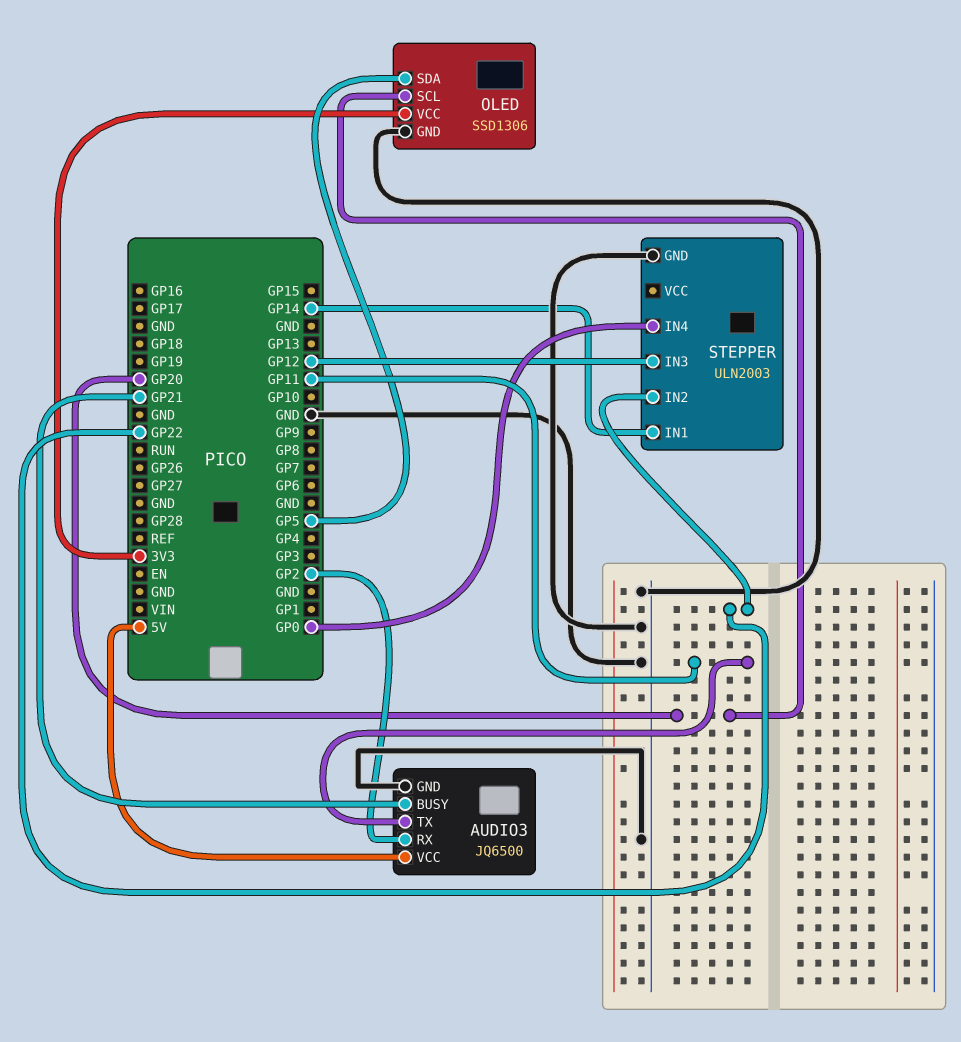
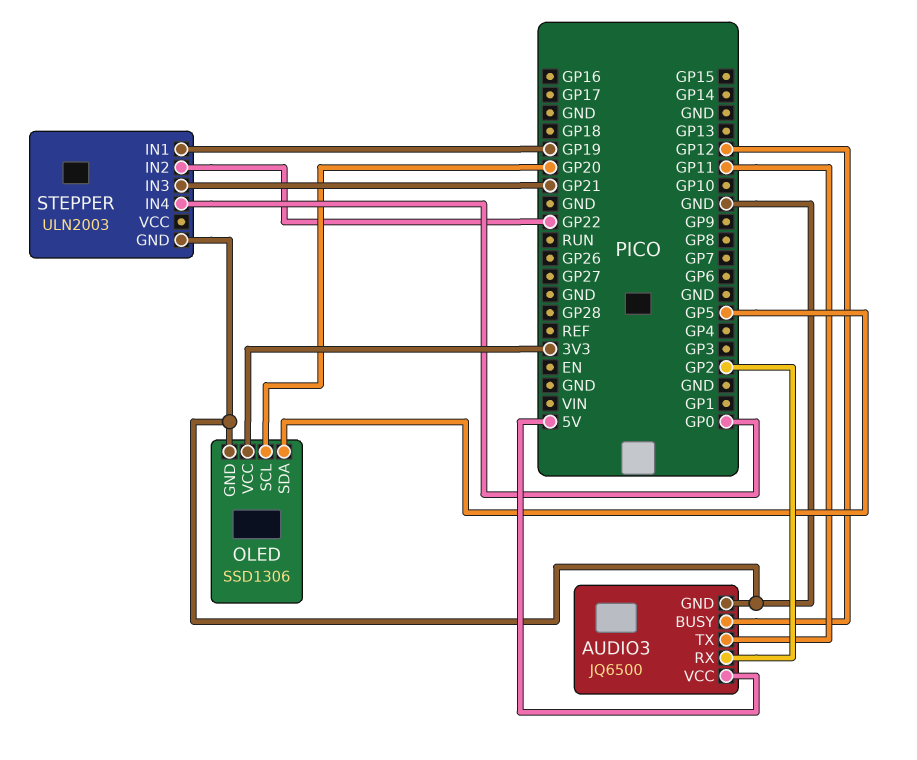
AUDIO3 pin BUSY: GP21 -> GP12
STEPPER pin IN1: GP14 -> GP19
STEPPER pin IN3: GP12 -> GP21

